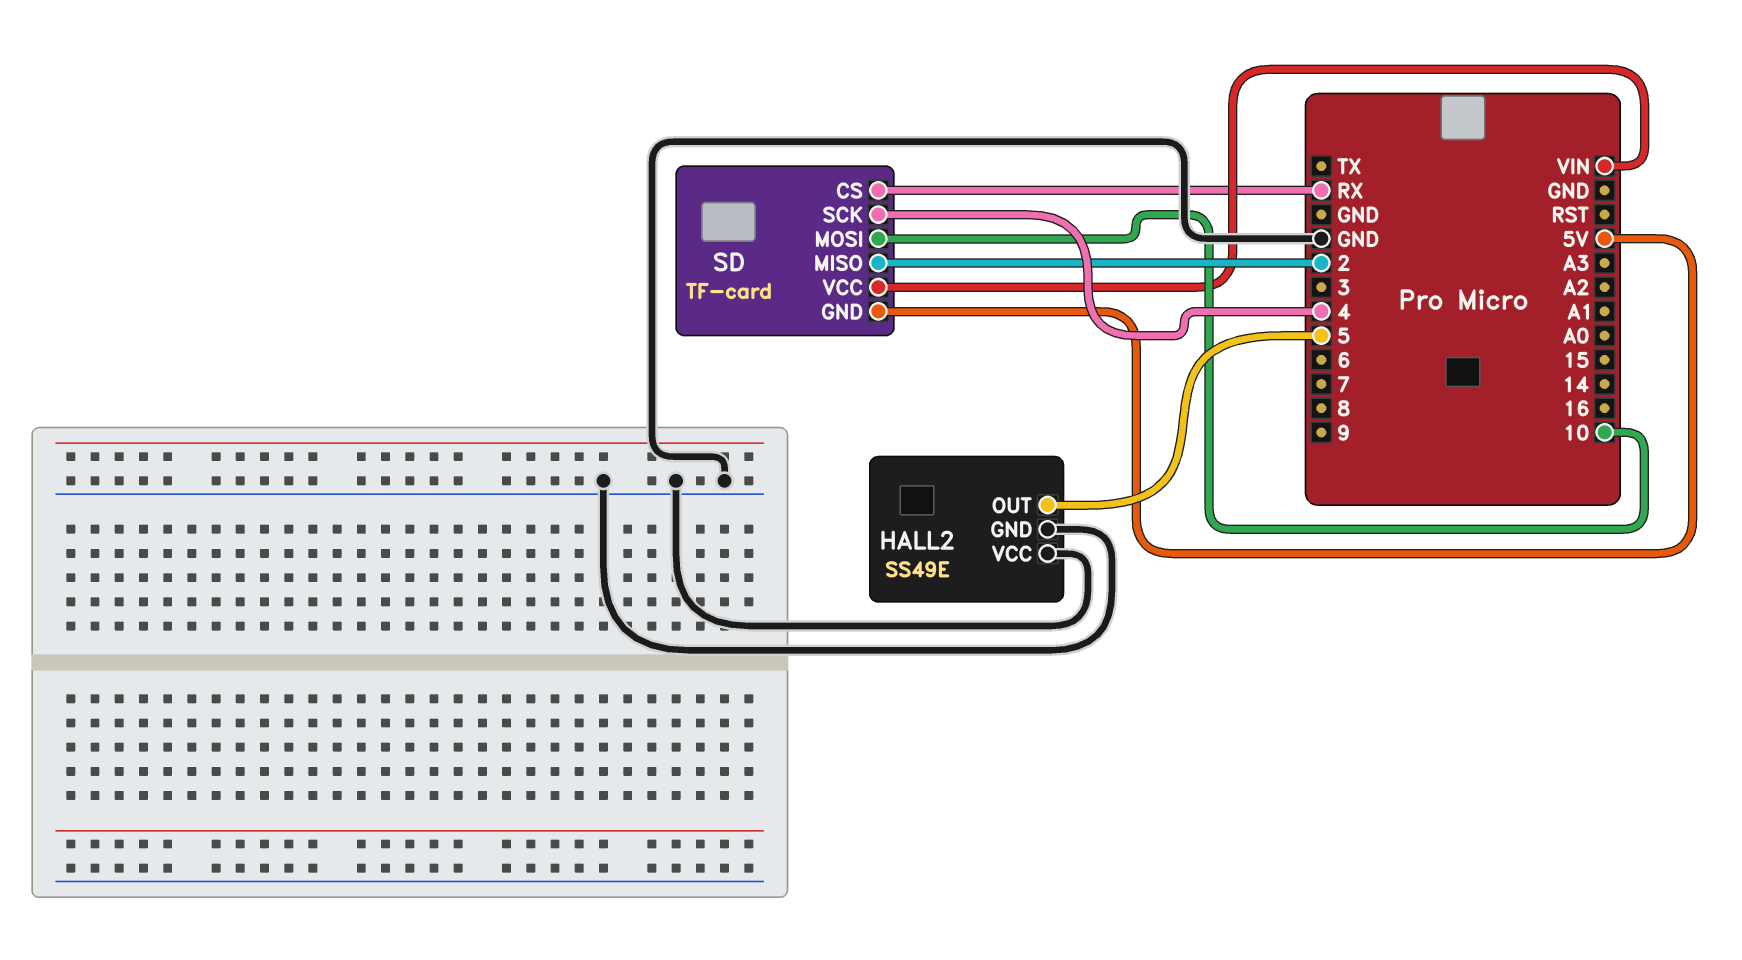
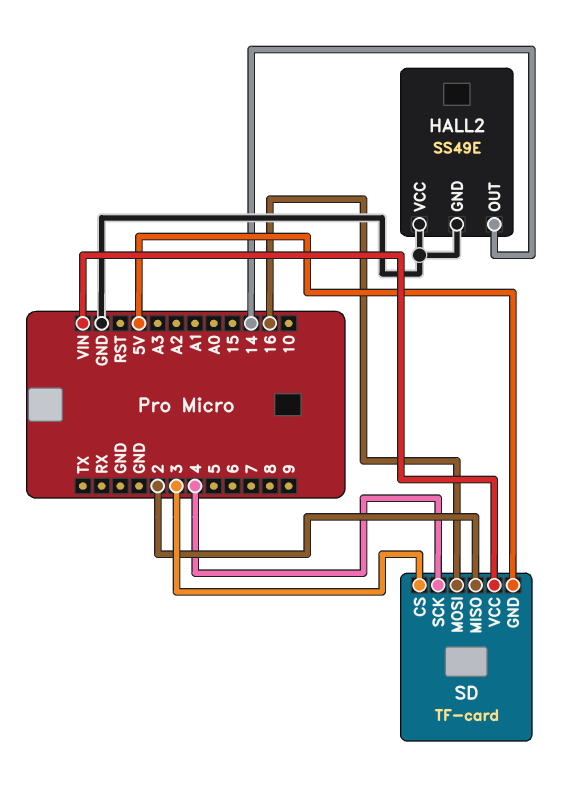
HALL2 pin OUT: 5 -> 14
SD pin CS: RX -> 3
SD pin MOSI: 10 -> 16

